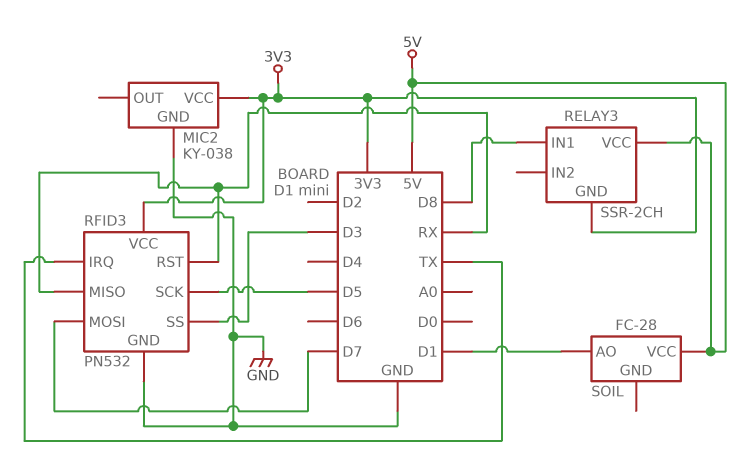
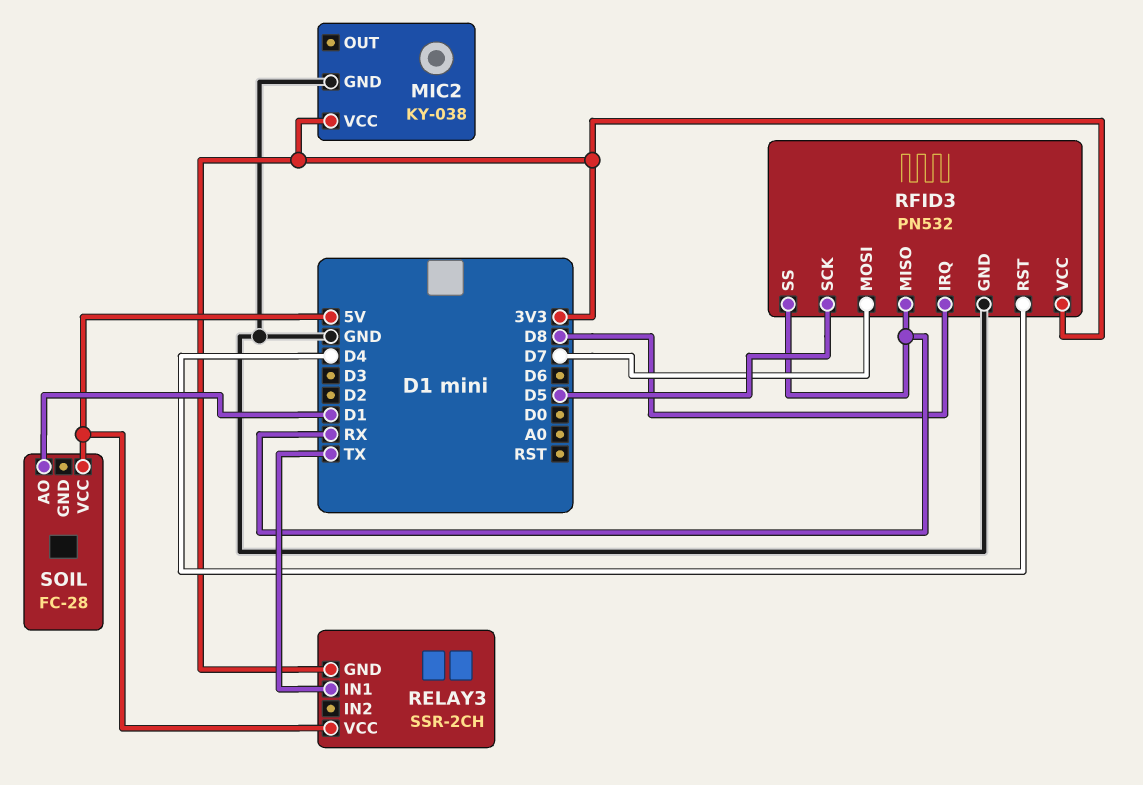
RELAY3 pin IN1: D8 -> TX
RFID3 pin IRQ: TX -> D8
RFID3 pin RST: RX -> D4
RFID3 pin SS: D3 -> RX

